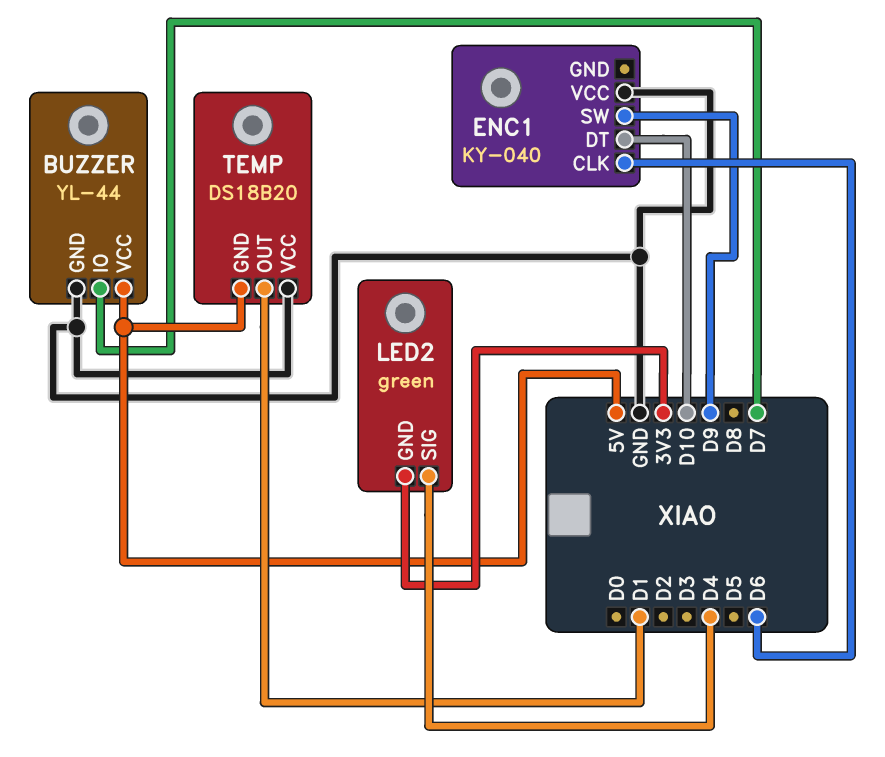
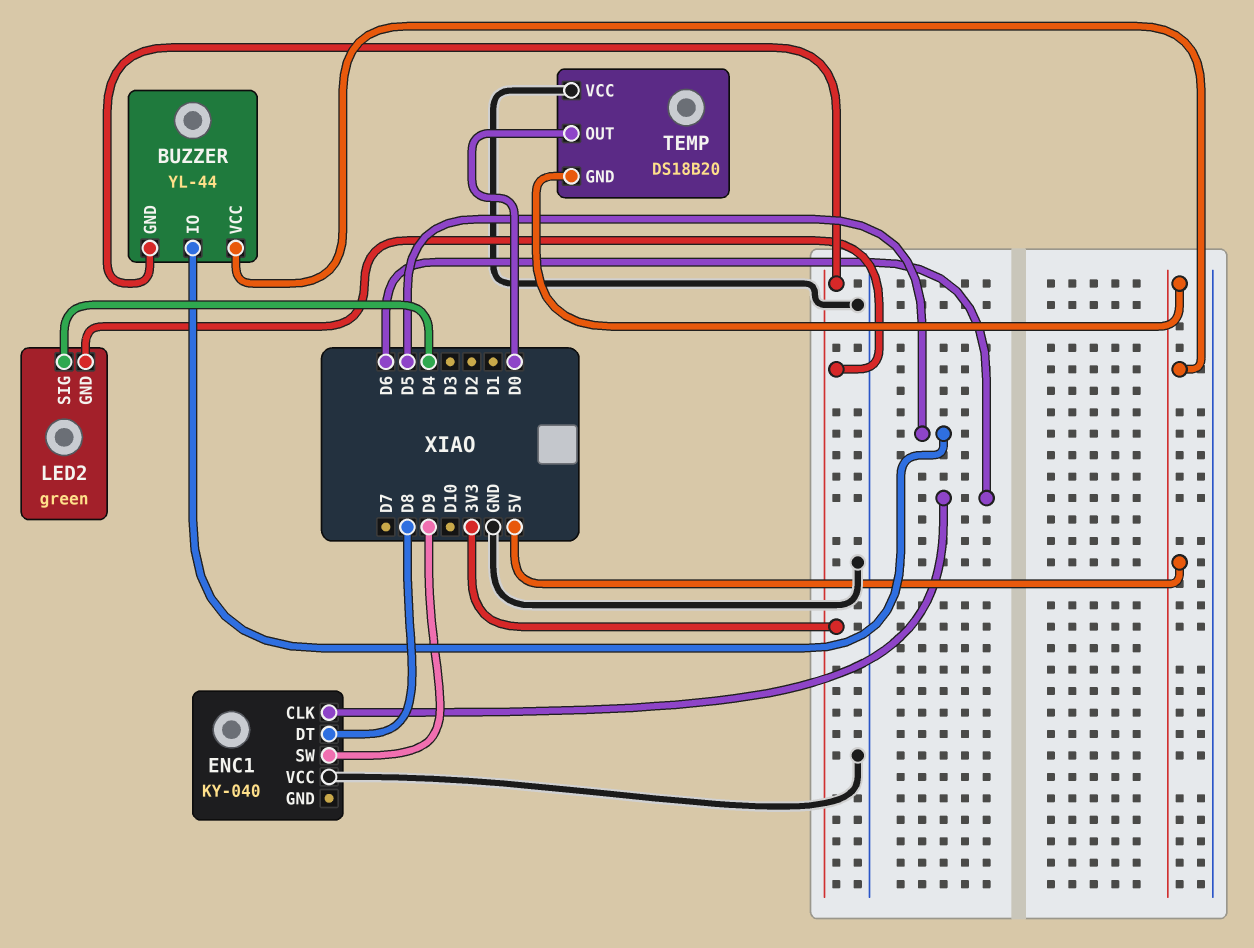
BUZZER pin GND: GND -> 3V3
BUZZER pin IO: D7 -> D5
ENC1 pin DT: D10 -> D8
TEMP pin OUT: D1 -> D0

